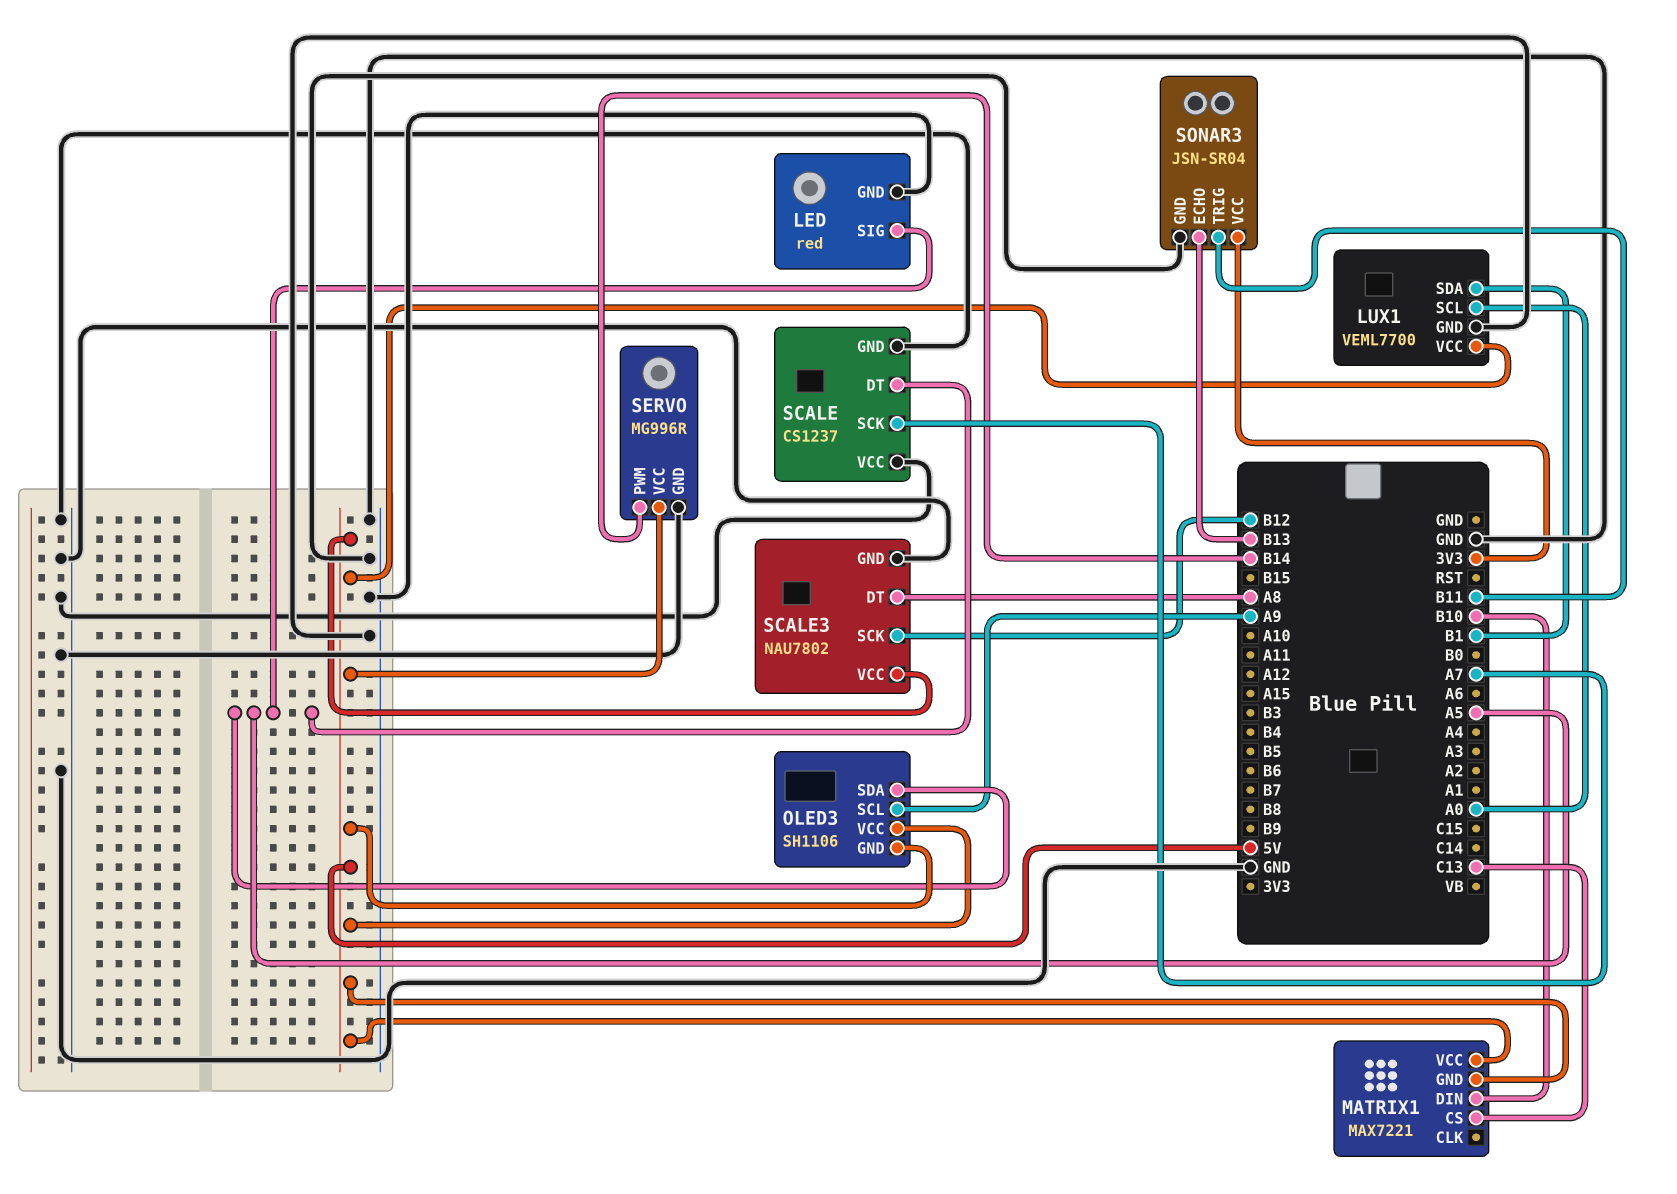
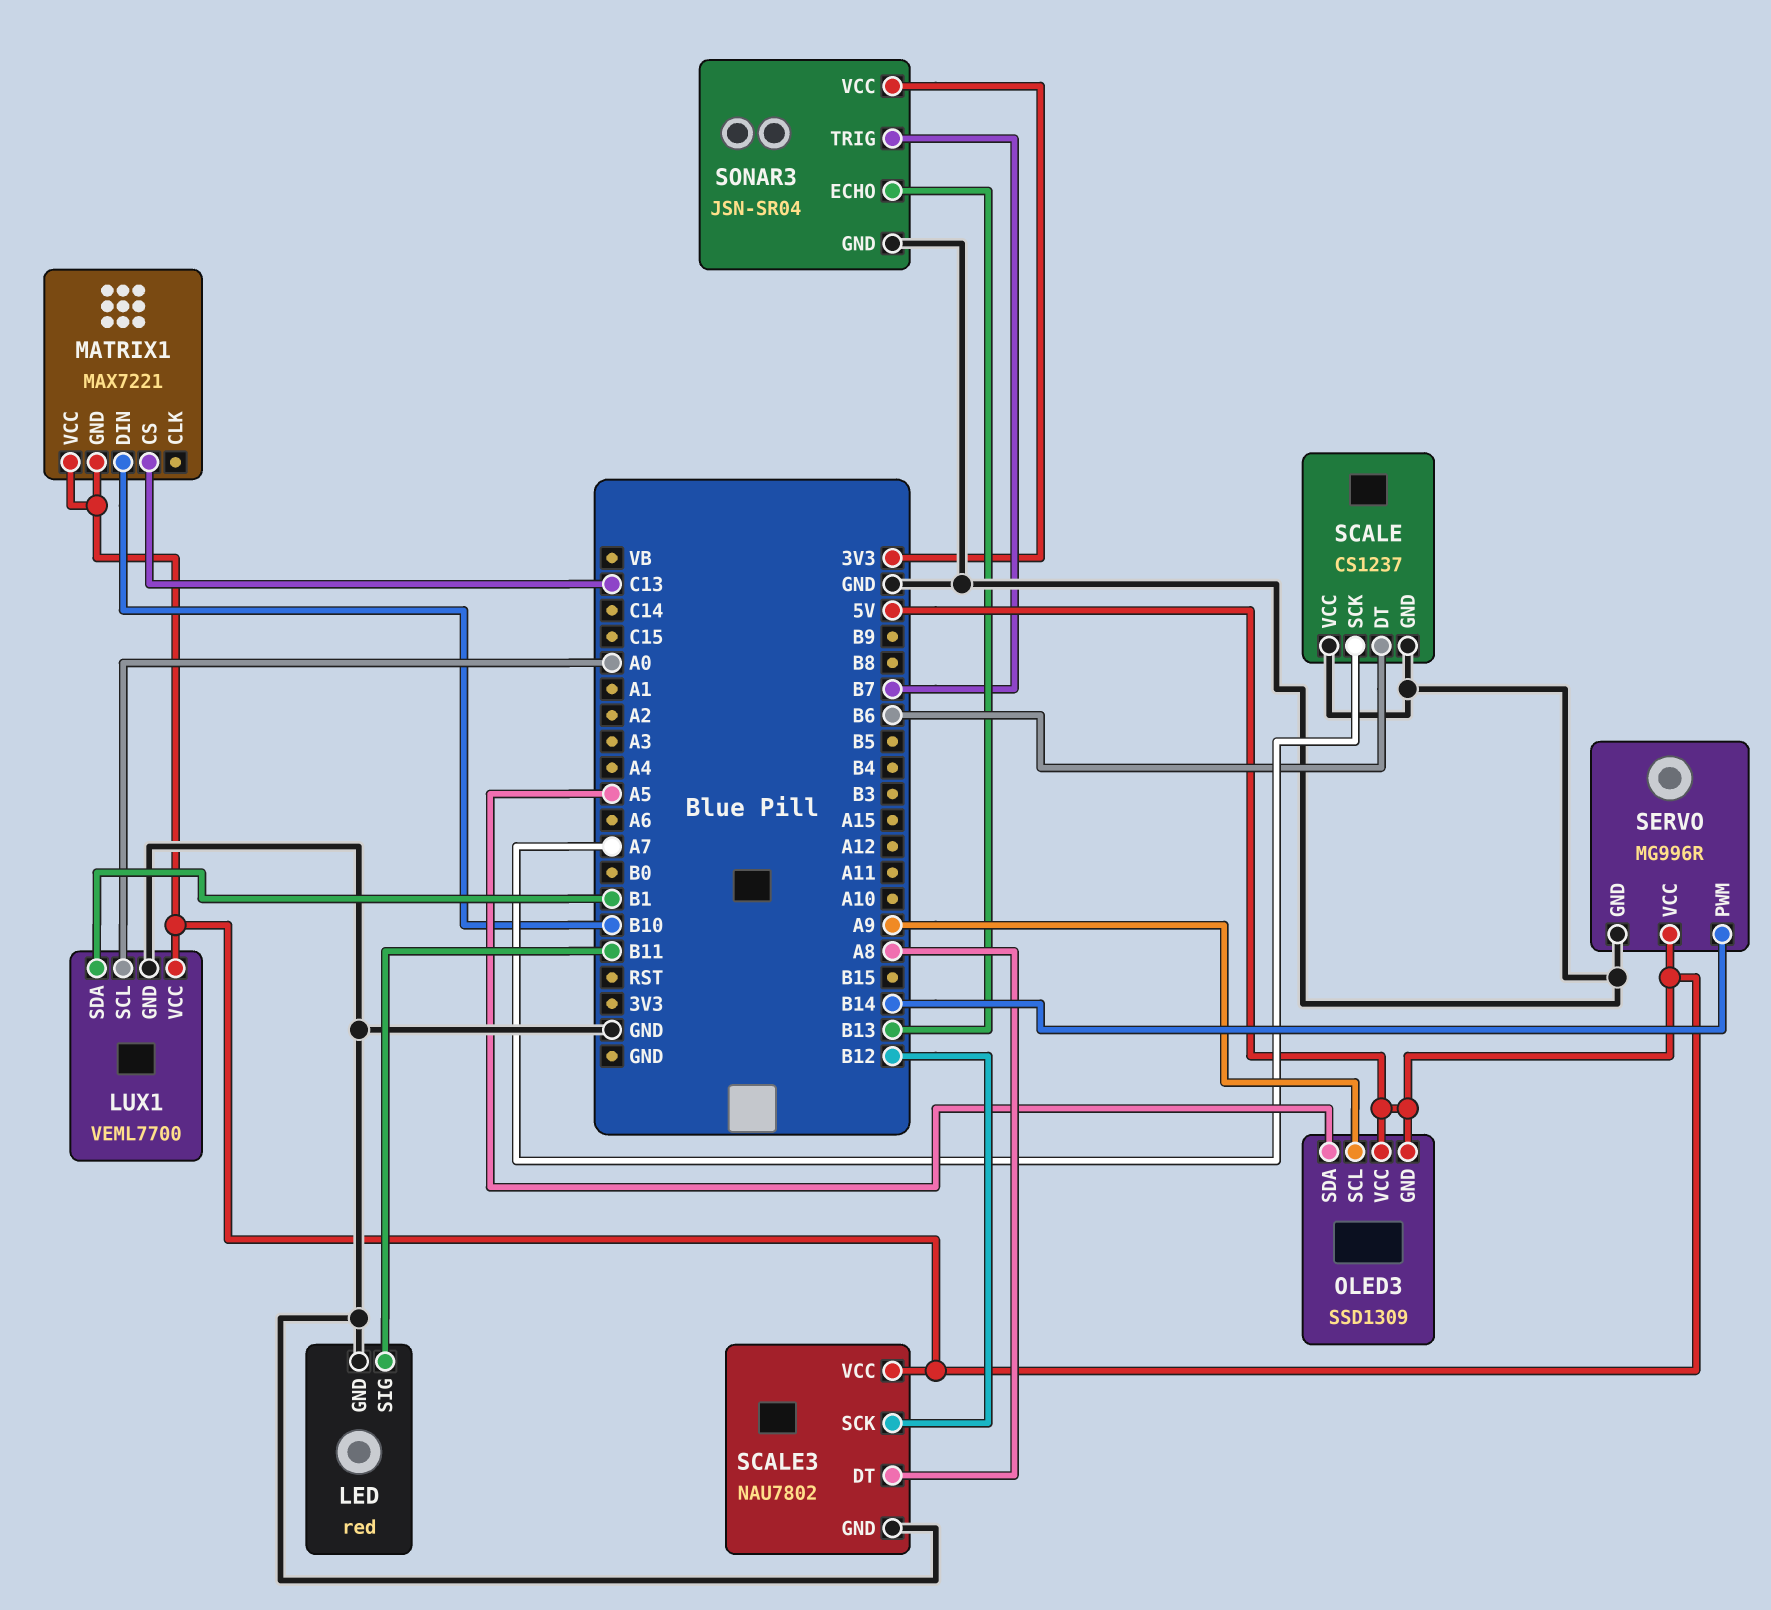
LED pin SIG: A5 -> B11
OLED3: SH1106 -> SSD1309
SCALE pin DT: A5 -> B6
SONAR3 pin TRIG: B11 -> B7

